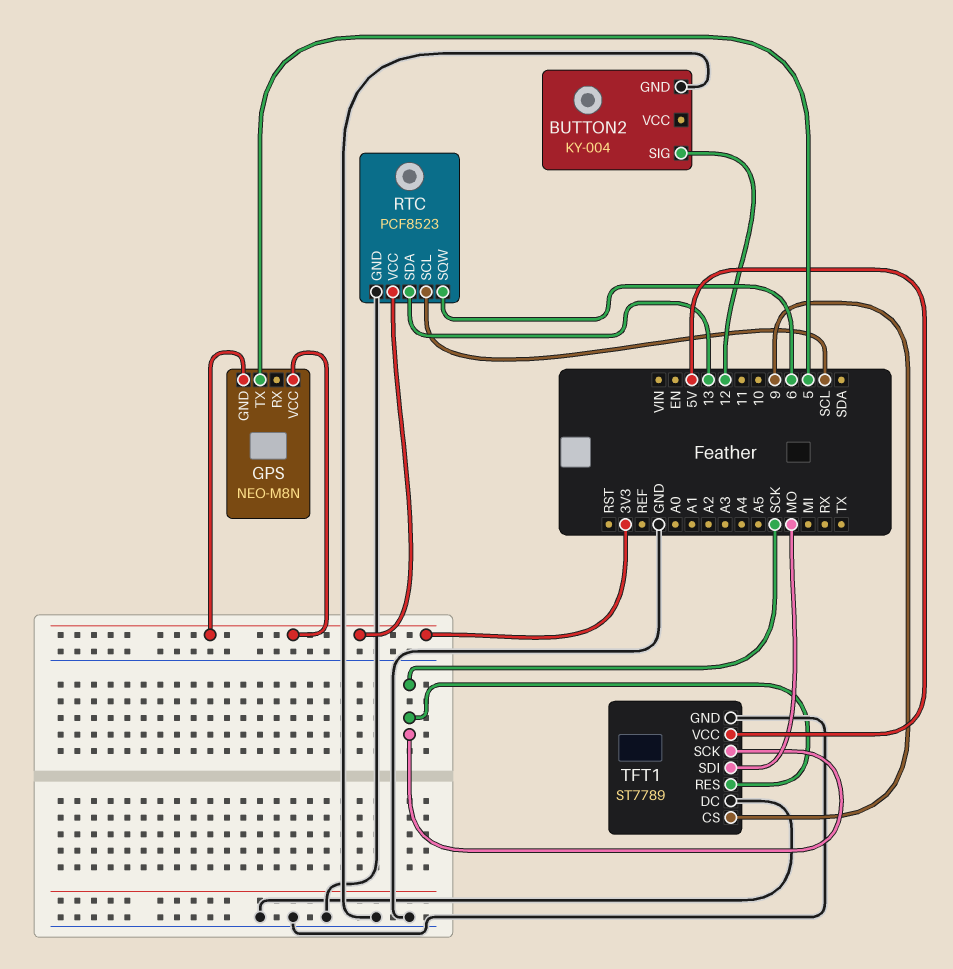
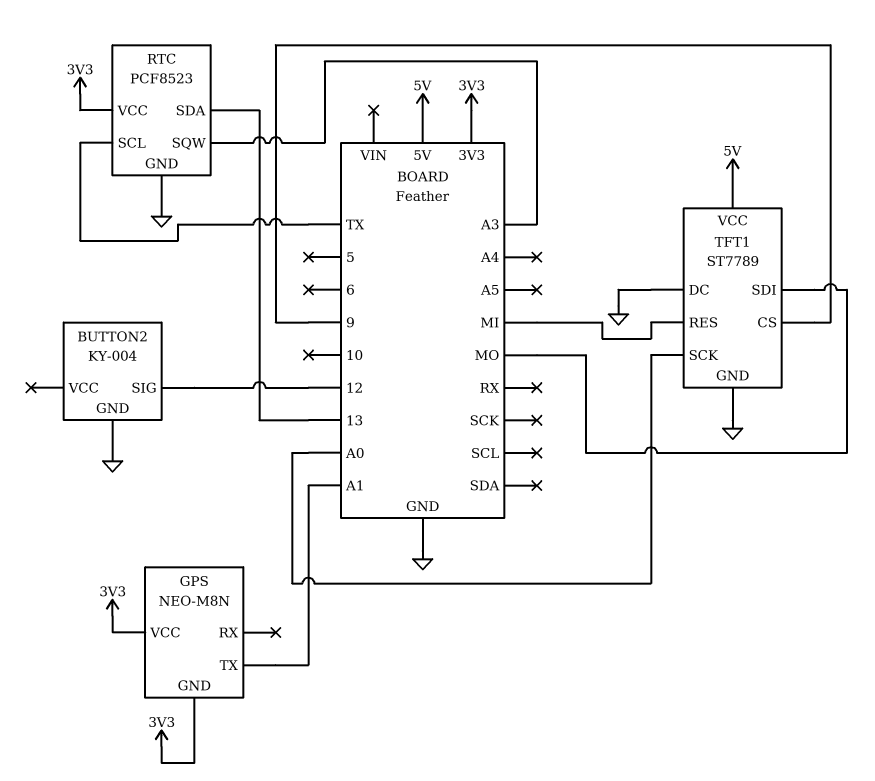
GPS pin TX: 5 -> A1
RTC pin SCL: SCL -> TX
RTC pin SQW: 6 -> A3
TFT1 pin RES: SCK -> MI
TFT1 pin SCK: SCK -> A0

